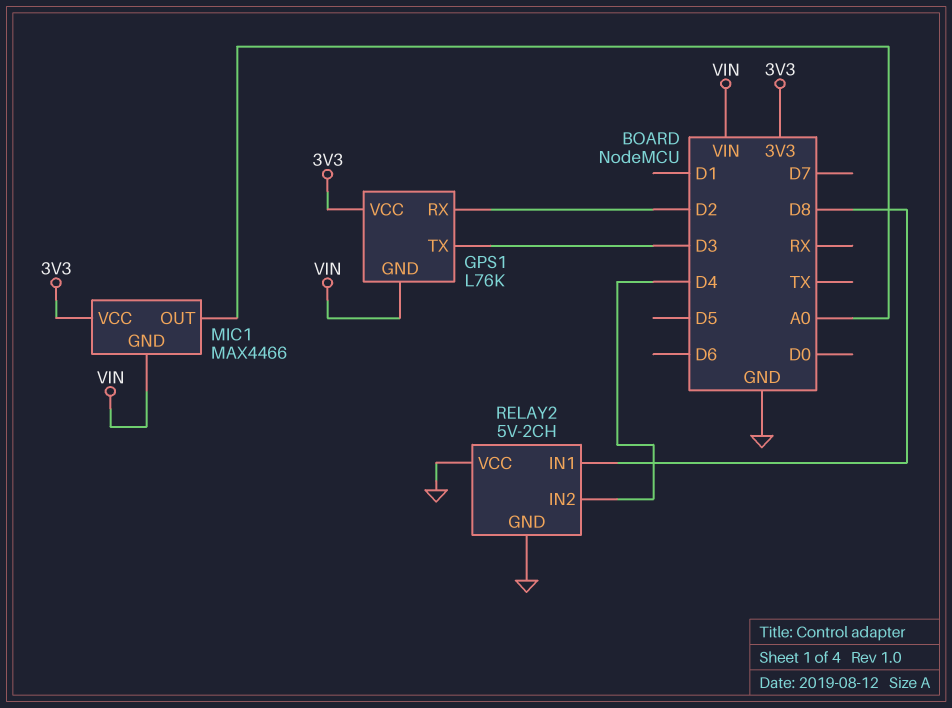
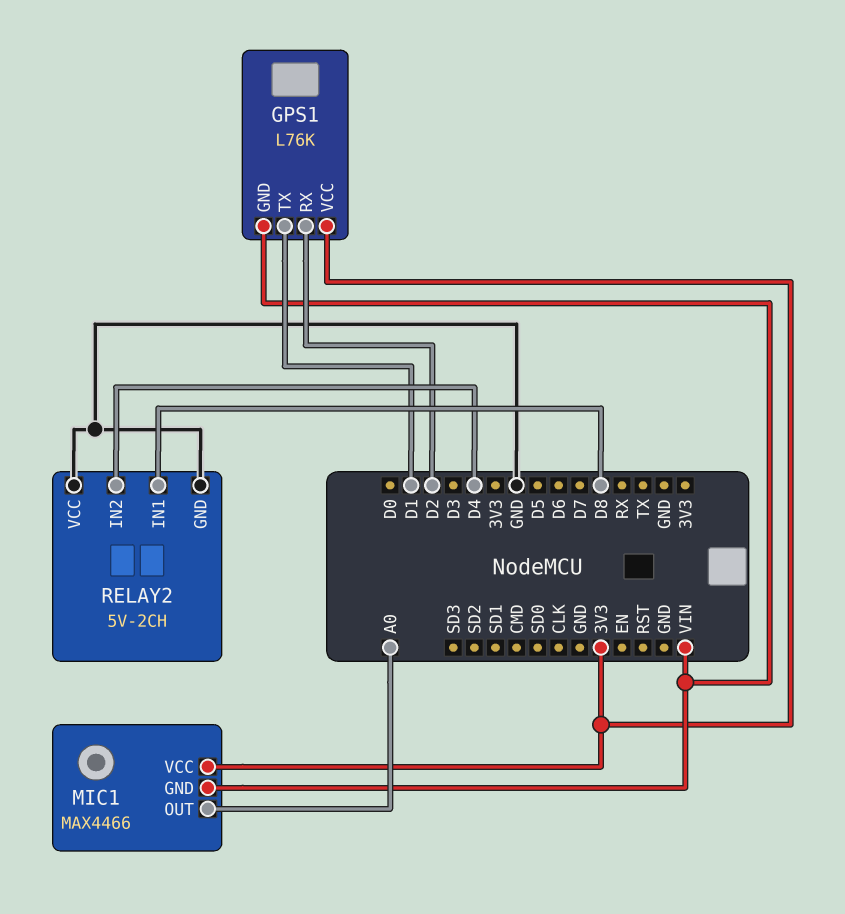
GPS1 pin TX: D3 -> D1

